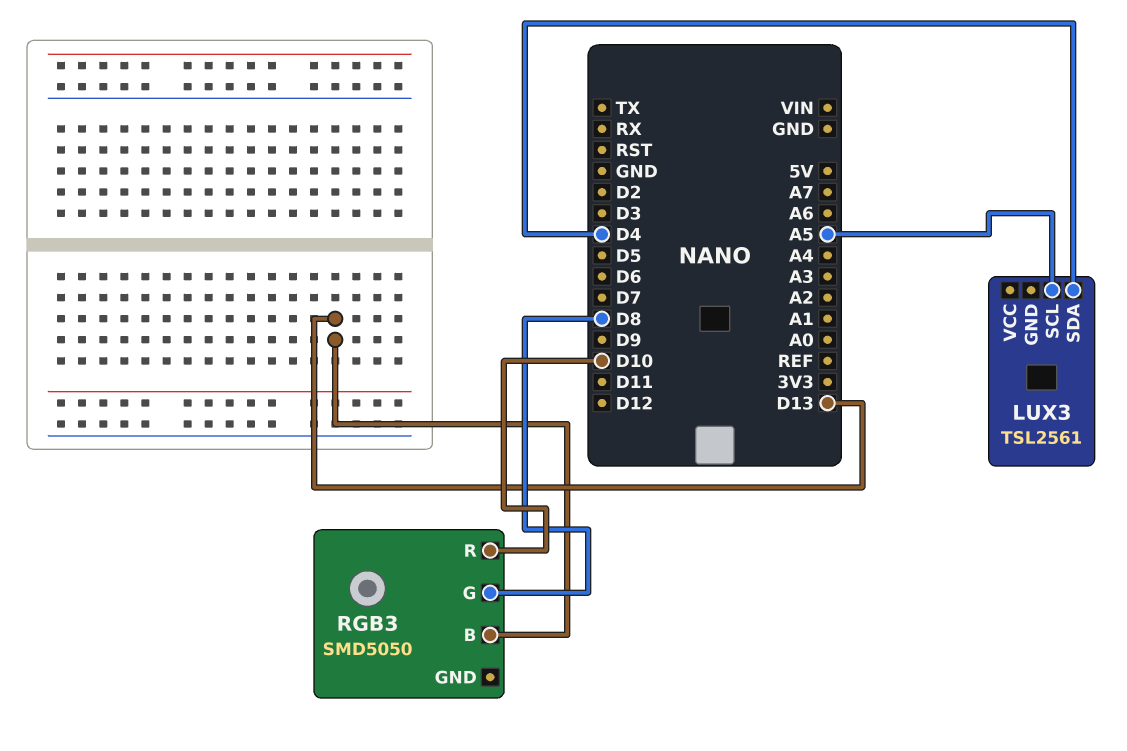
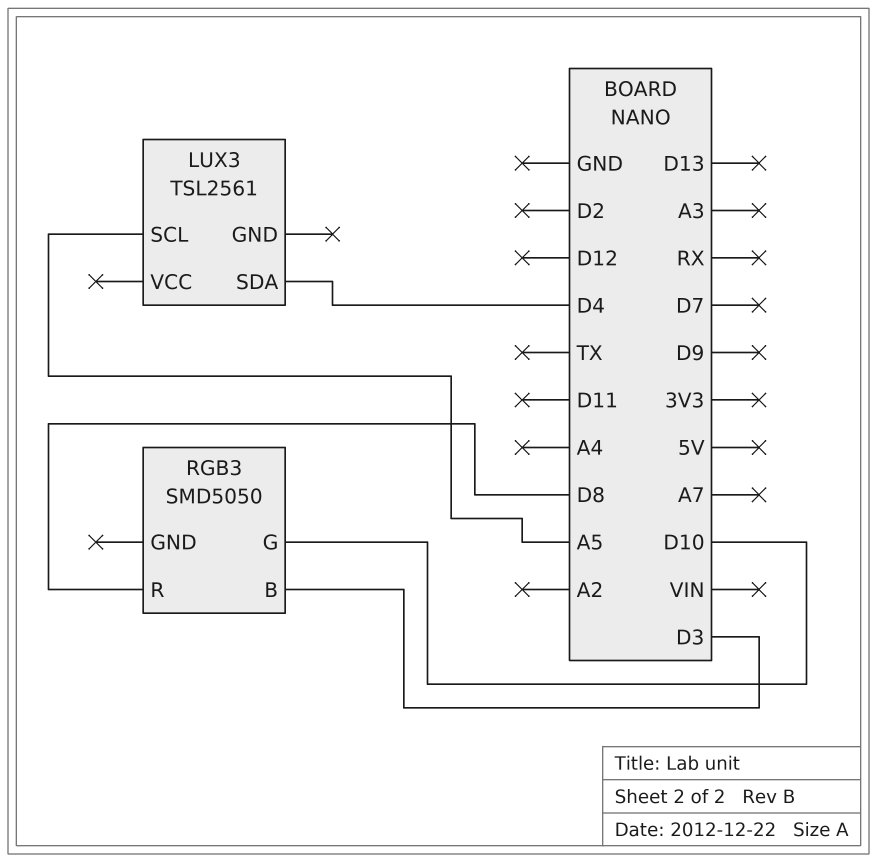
RGB3 pin B: D13 -> D3
RGB3 pin G: D8 -> D10
RGB3 pin R: D10 -> D8

